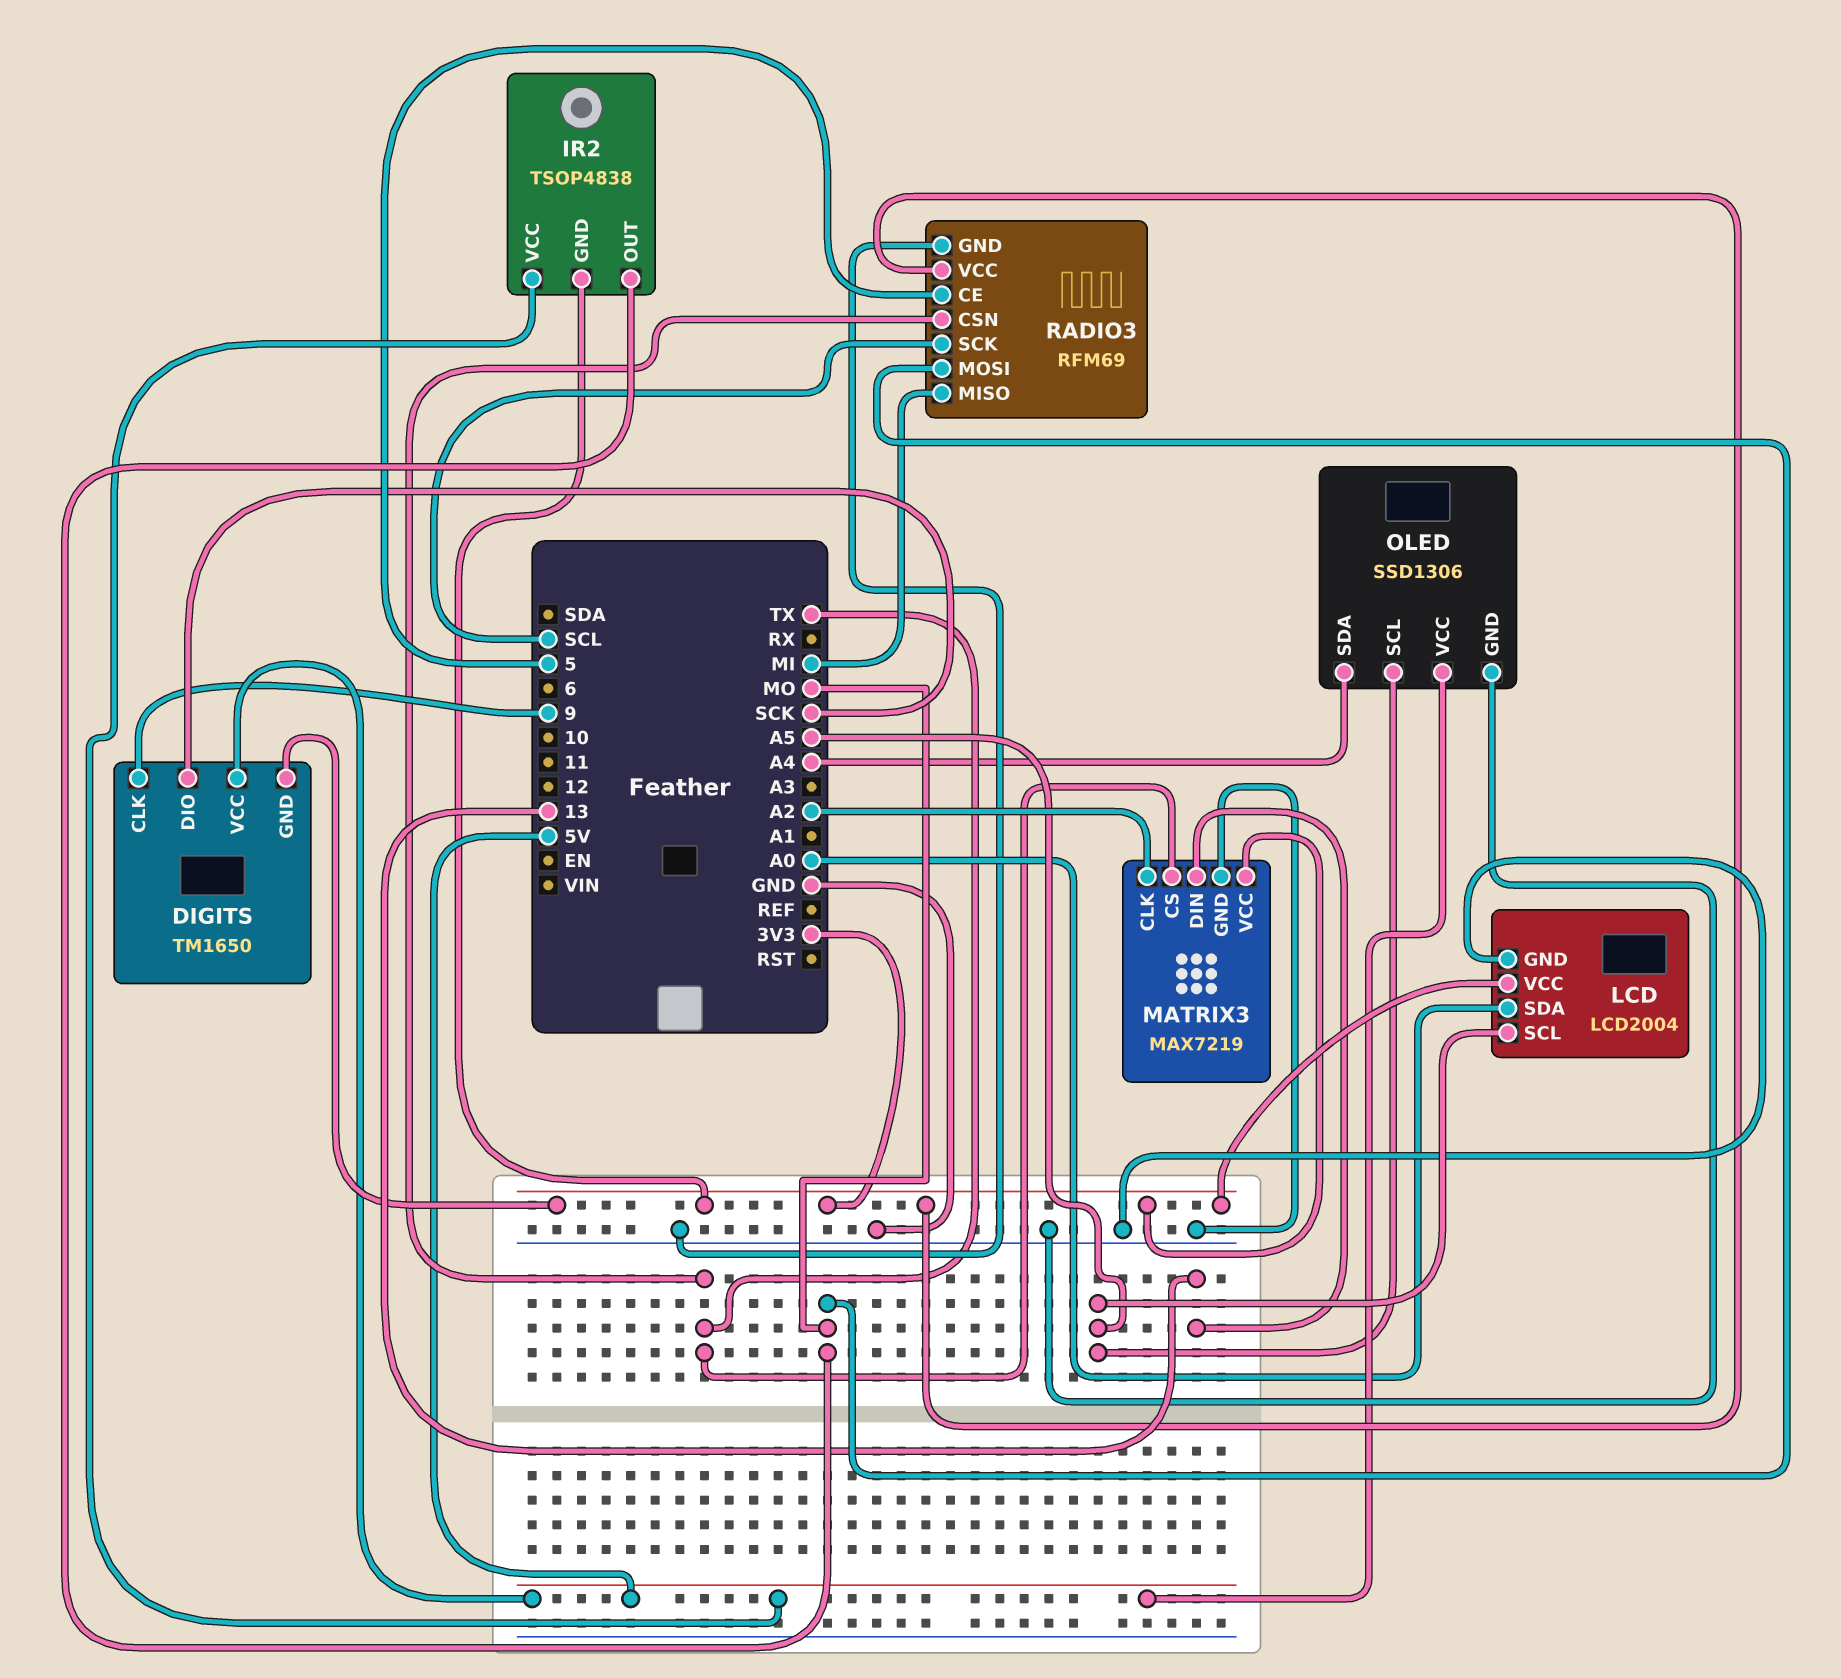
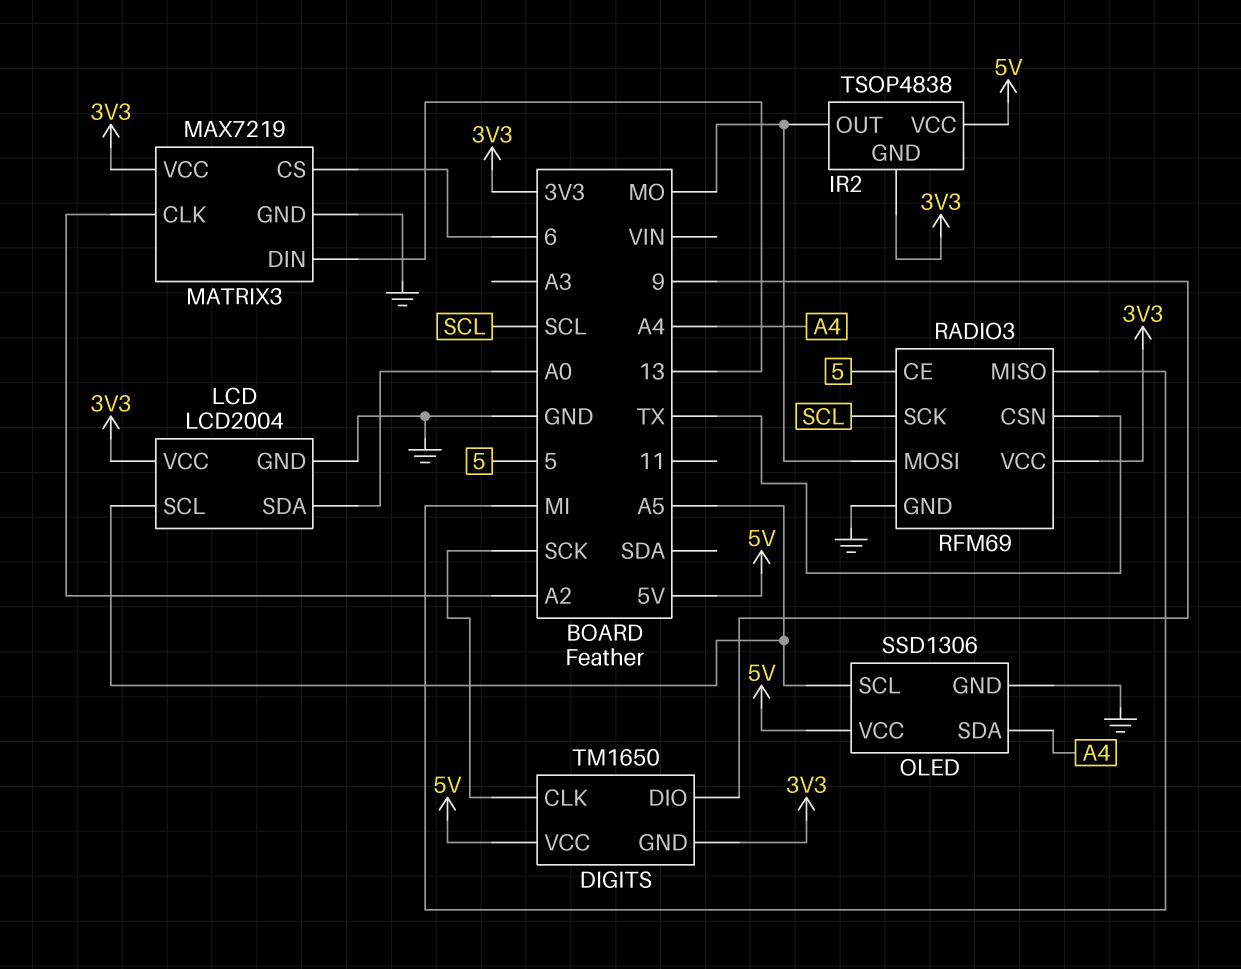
DIGITS pin CLK: 9 -> SCK
DIGITS pin DIO: SCK -> 9
MATRIX3 pin CS: TX -> 6

